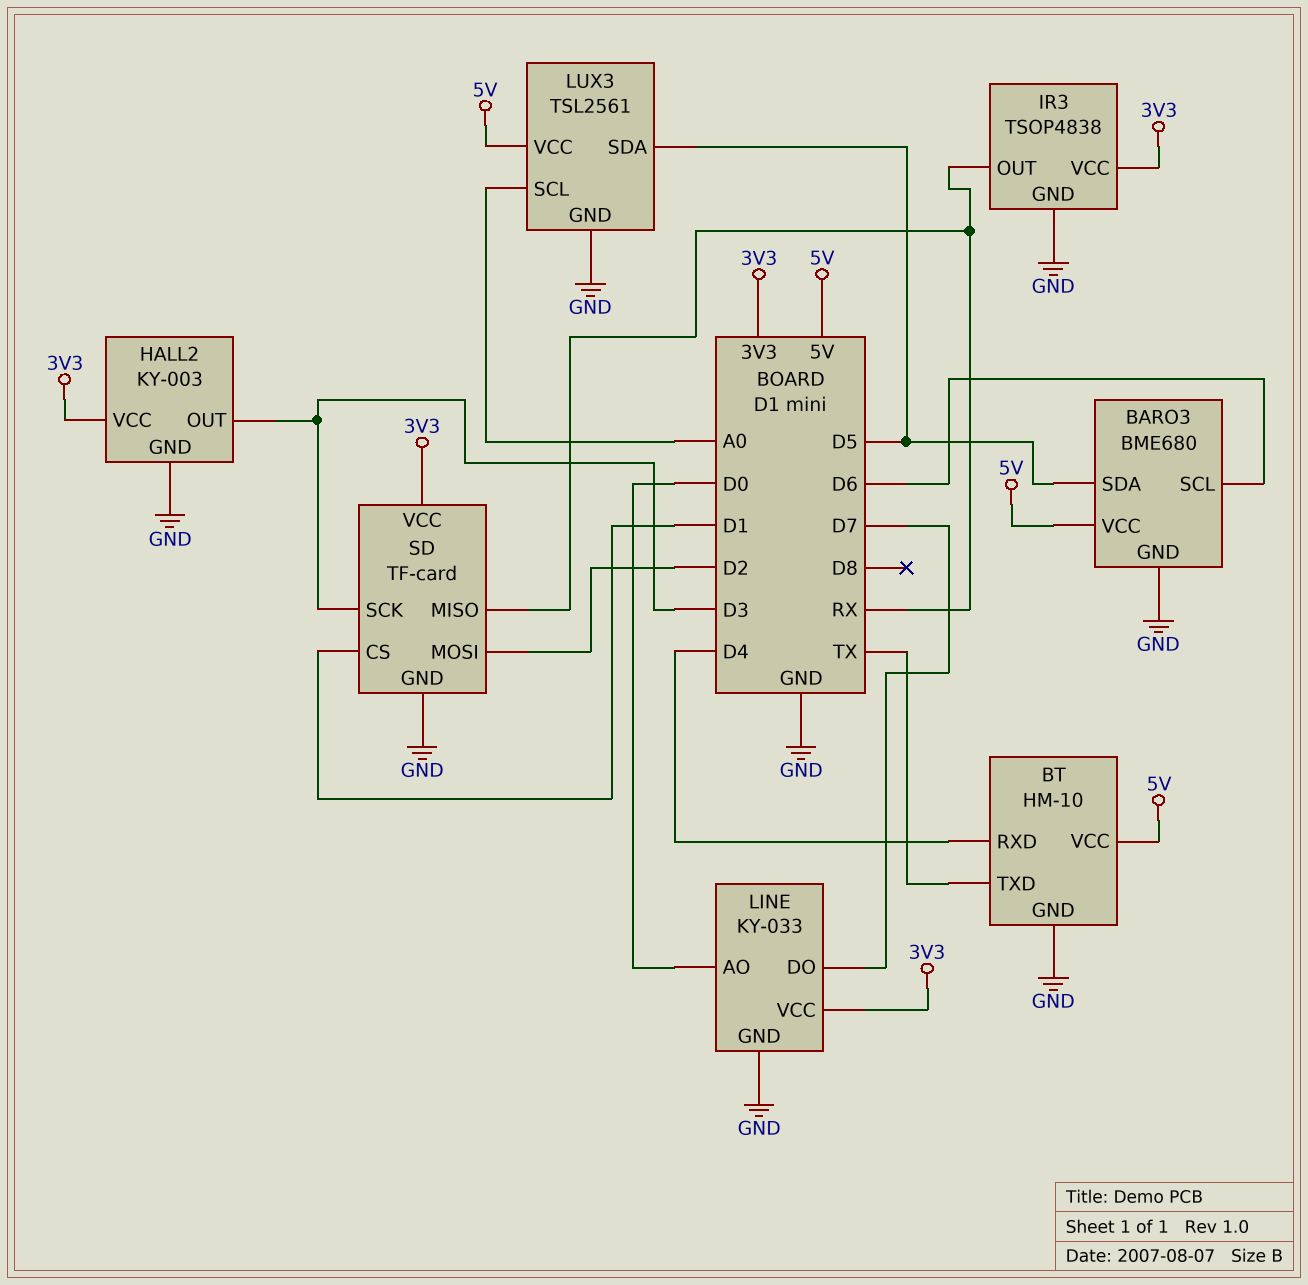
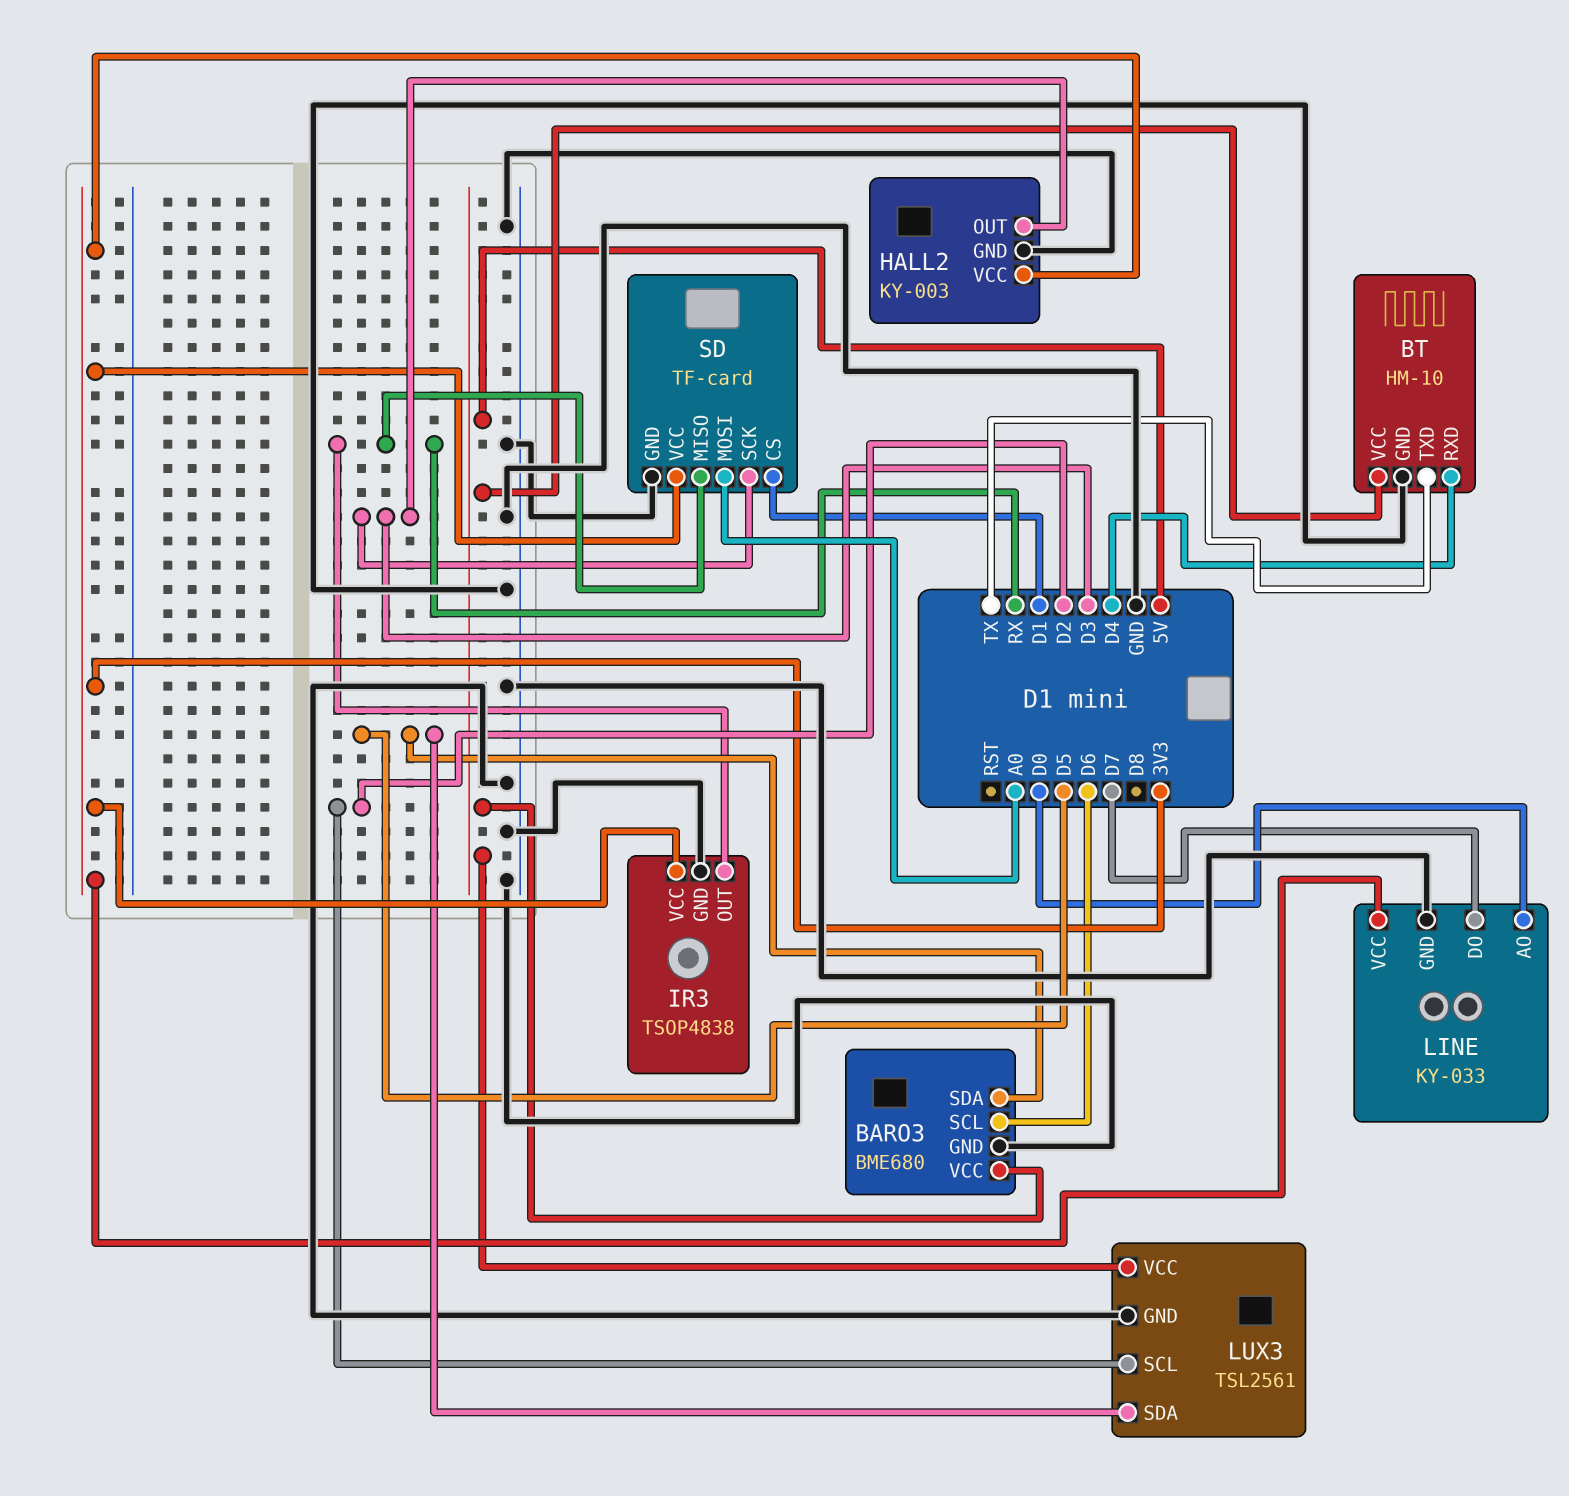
LUX3 pin SCL: A0 -> D2
SD pin MOSI: D2 -> A0

